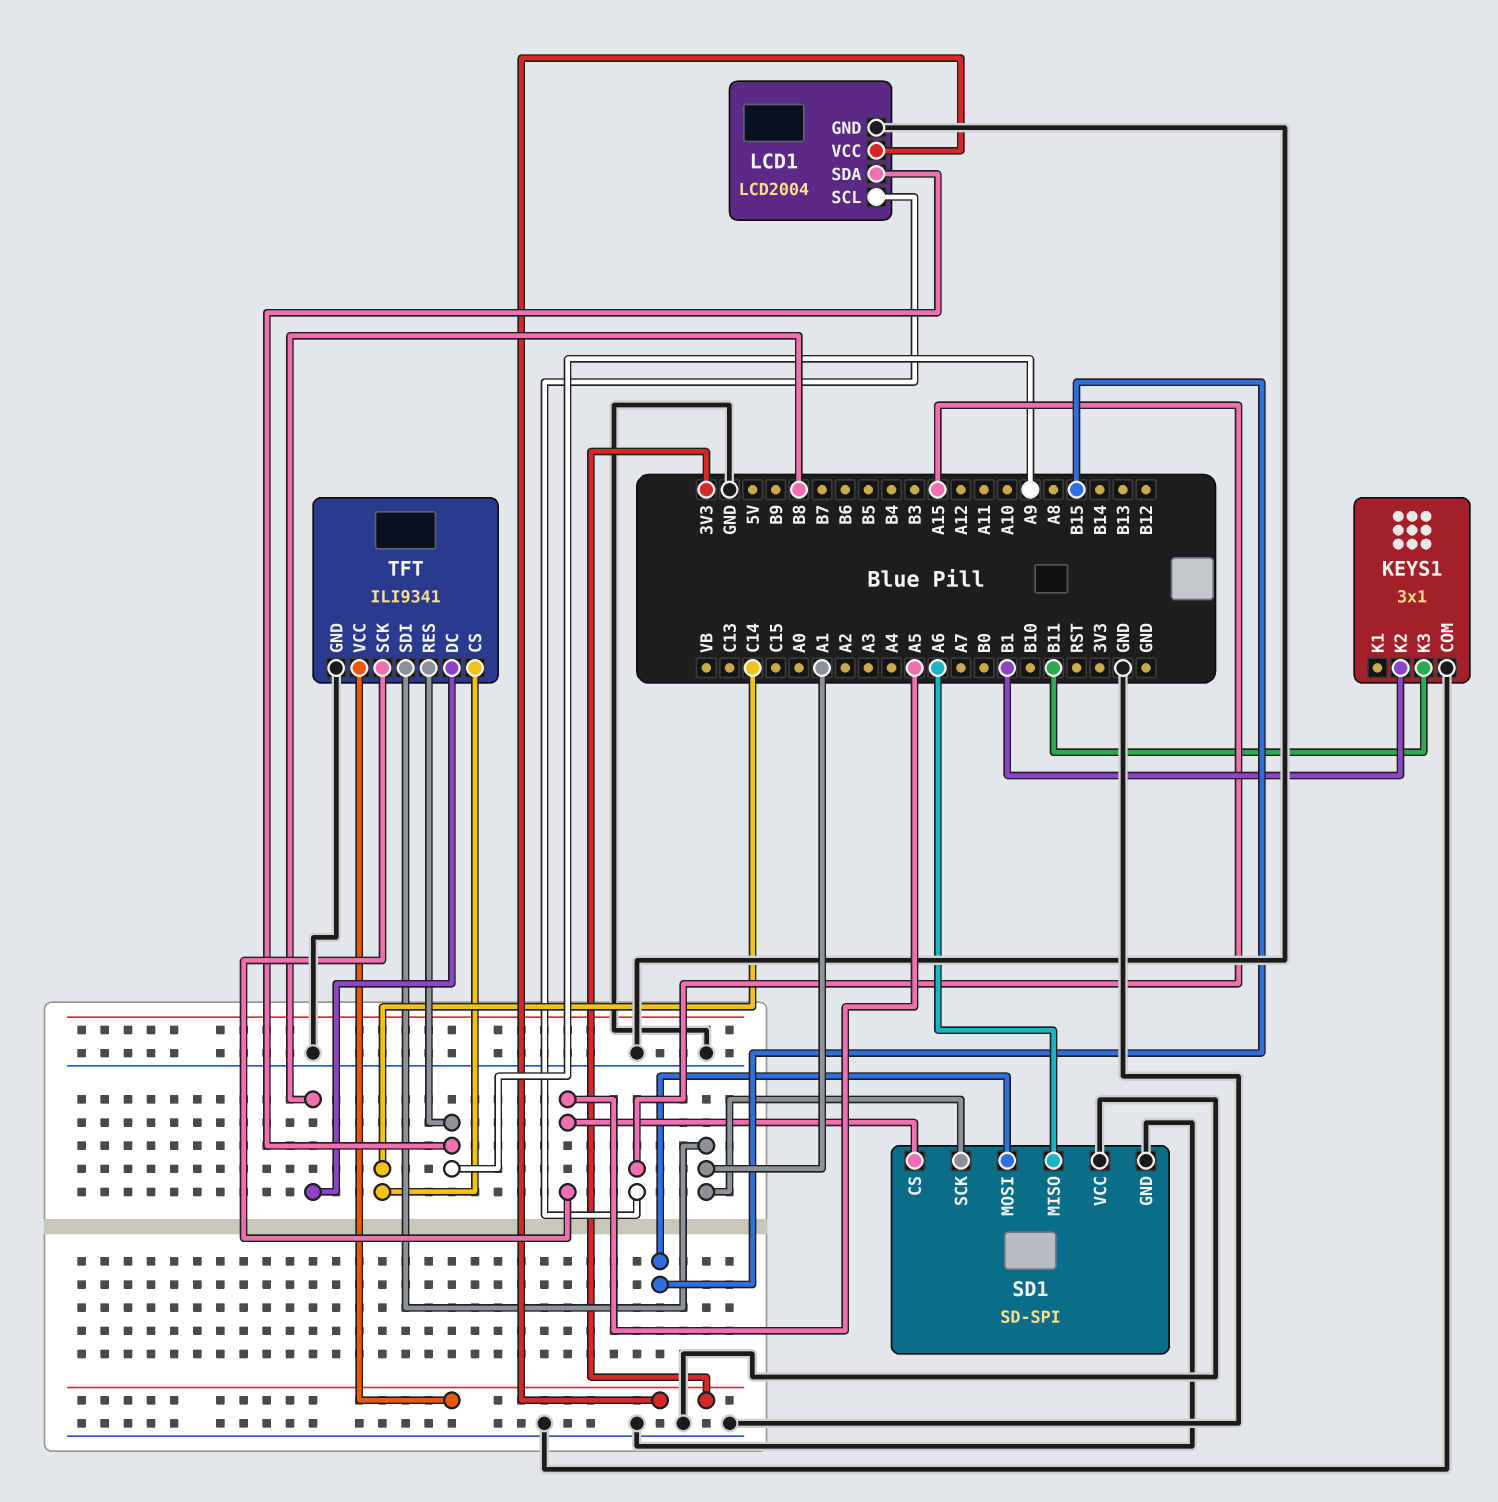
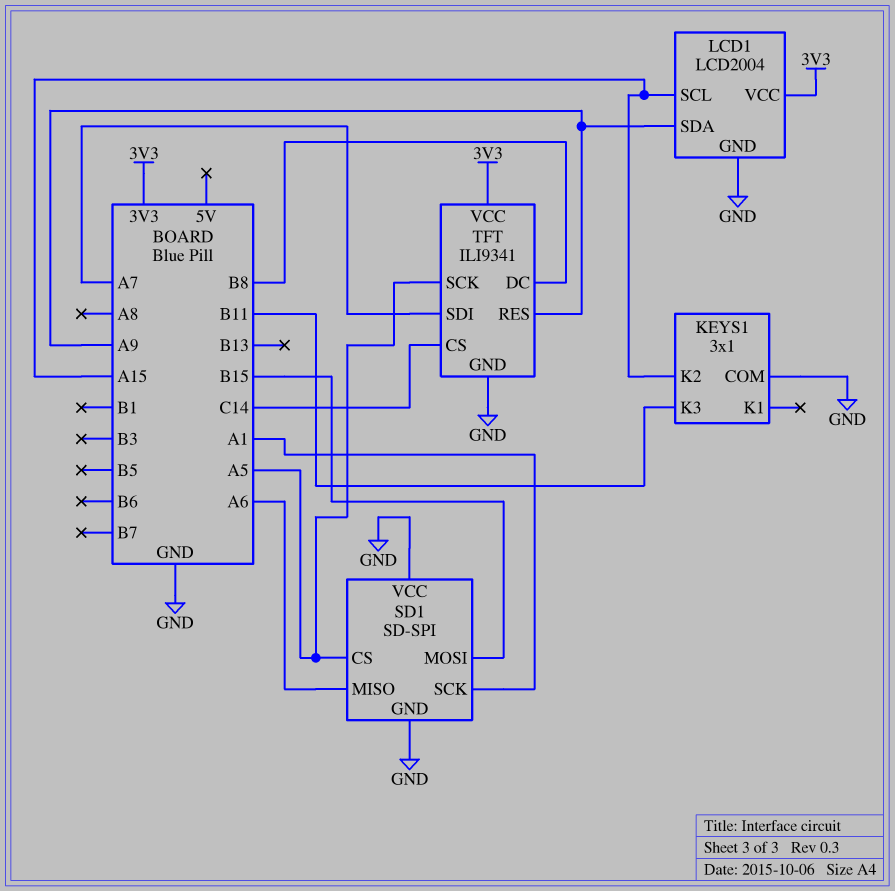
KEYS1 pin K2: B1 -> A15
TFT pin SDI: A1 -> A7

